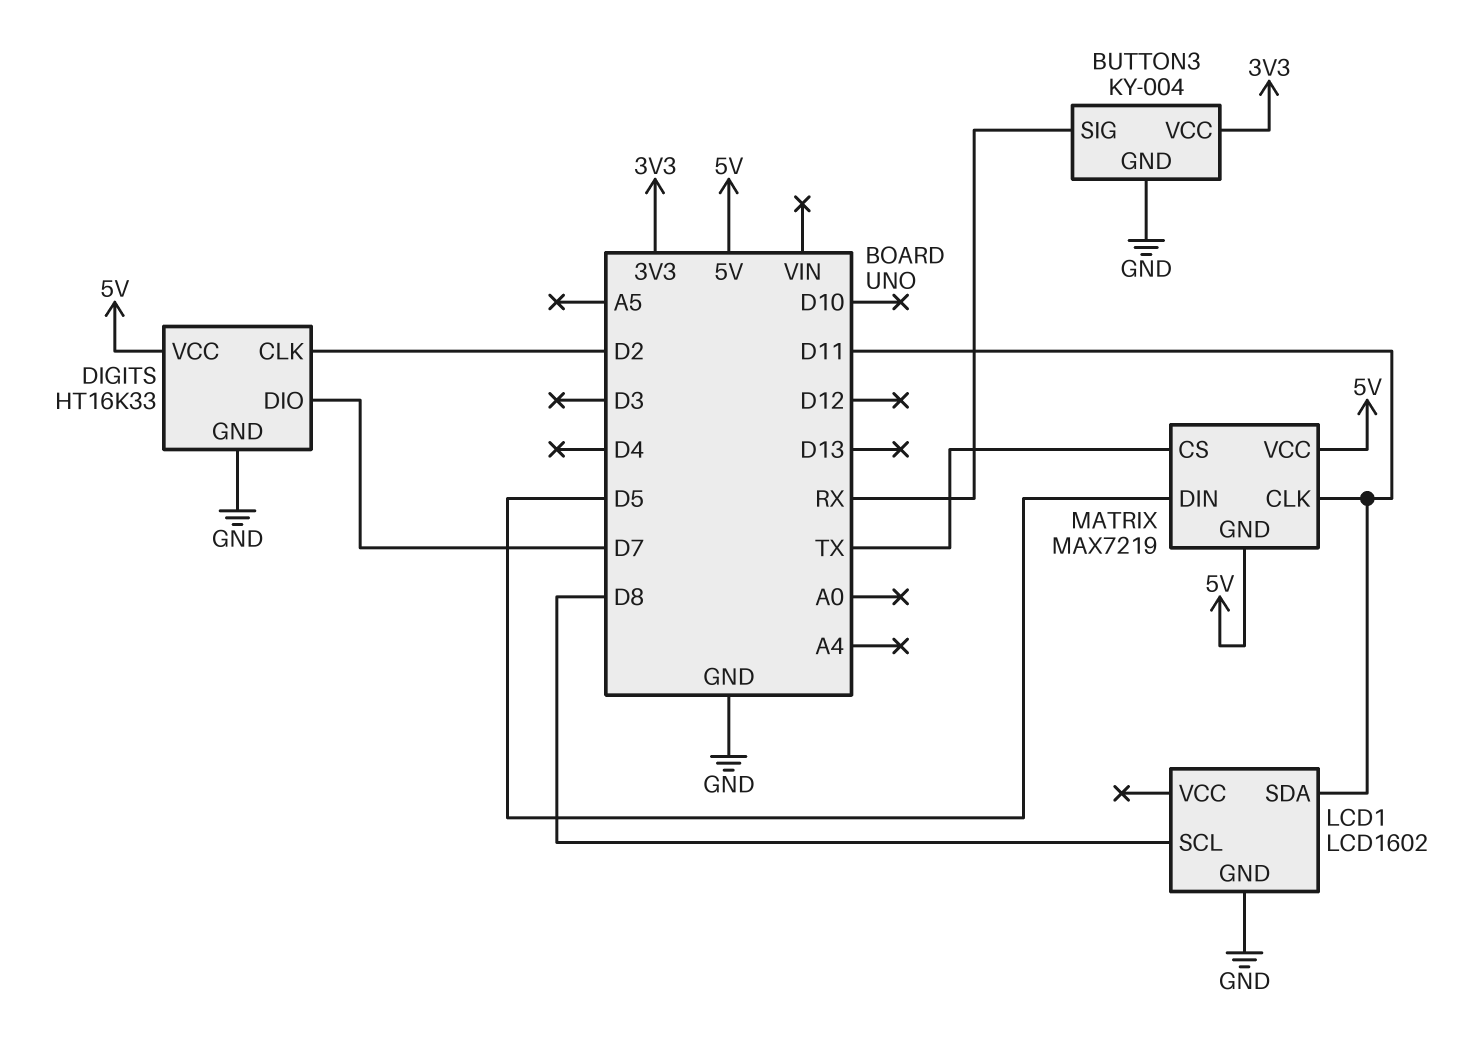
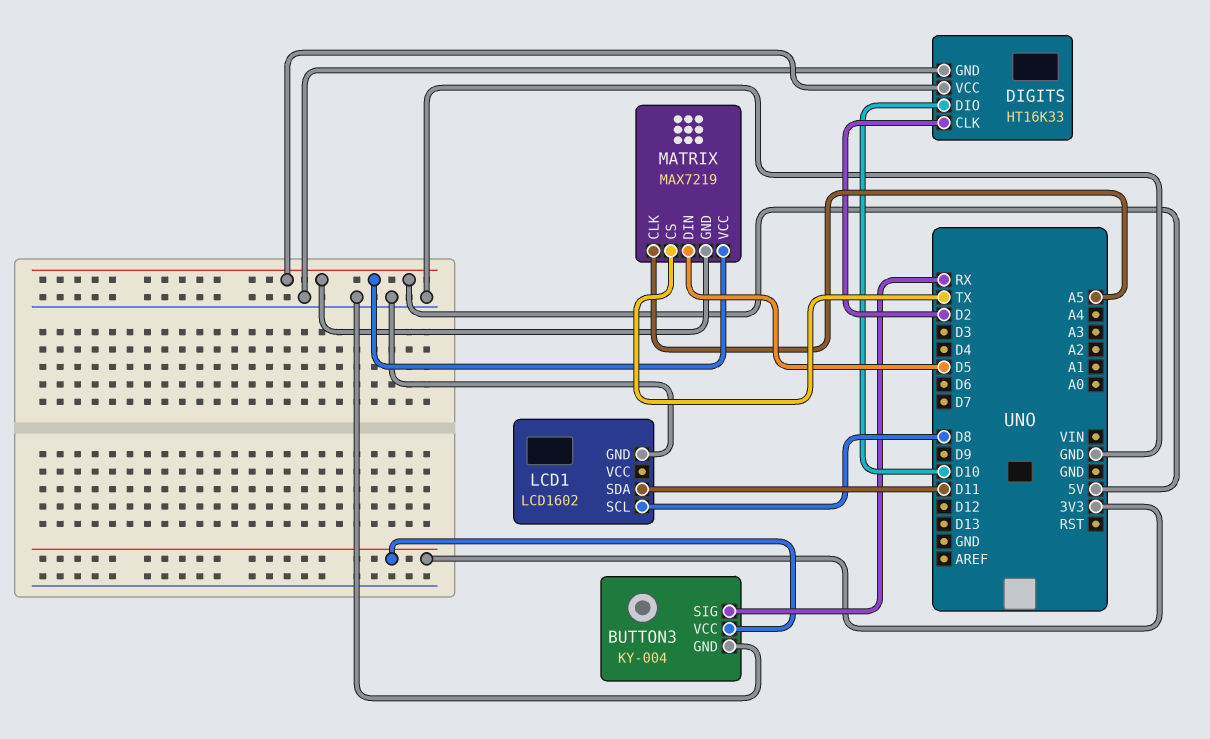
DIGITS pin DIO: D7 -> D10
MATRIX pin CLK: D11 -> A5

